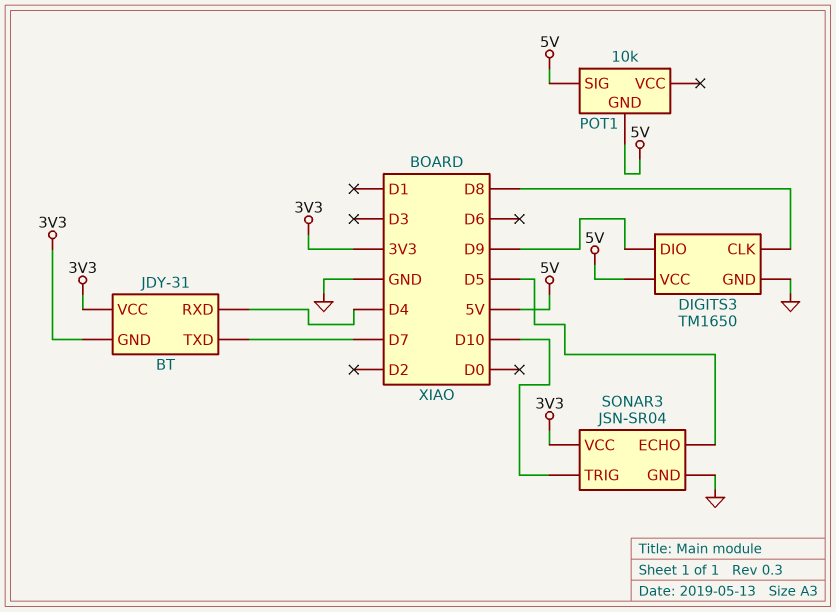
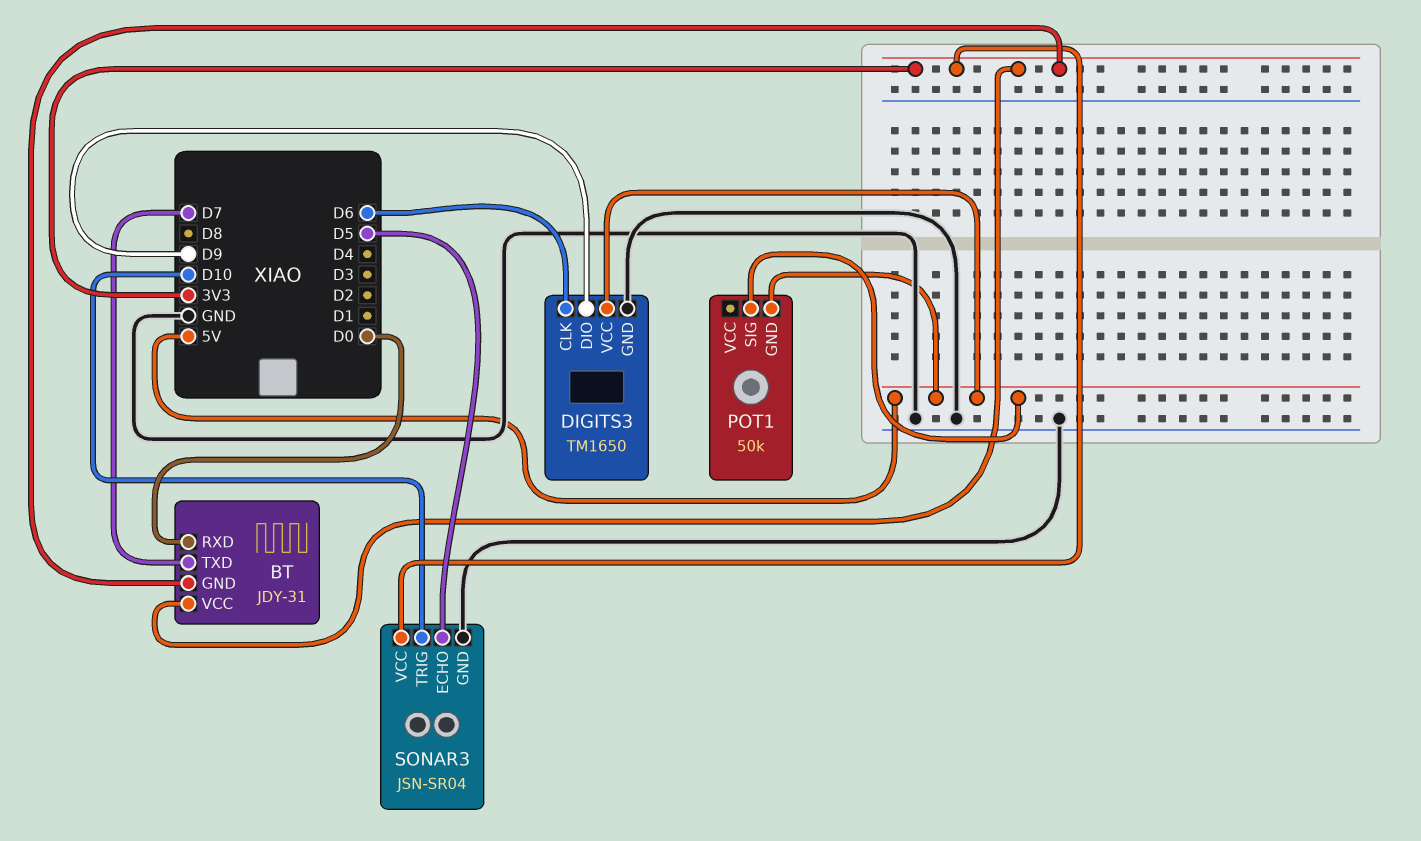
BT pin RXD: D4 -> D0
DIGITS3 pin CLK: D8 -> D6
POT1: 10k -> 50k

